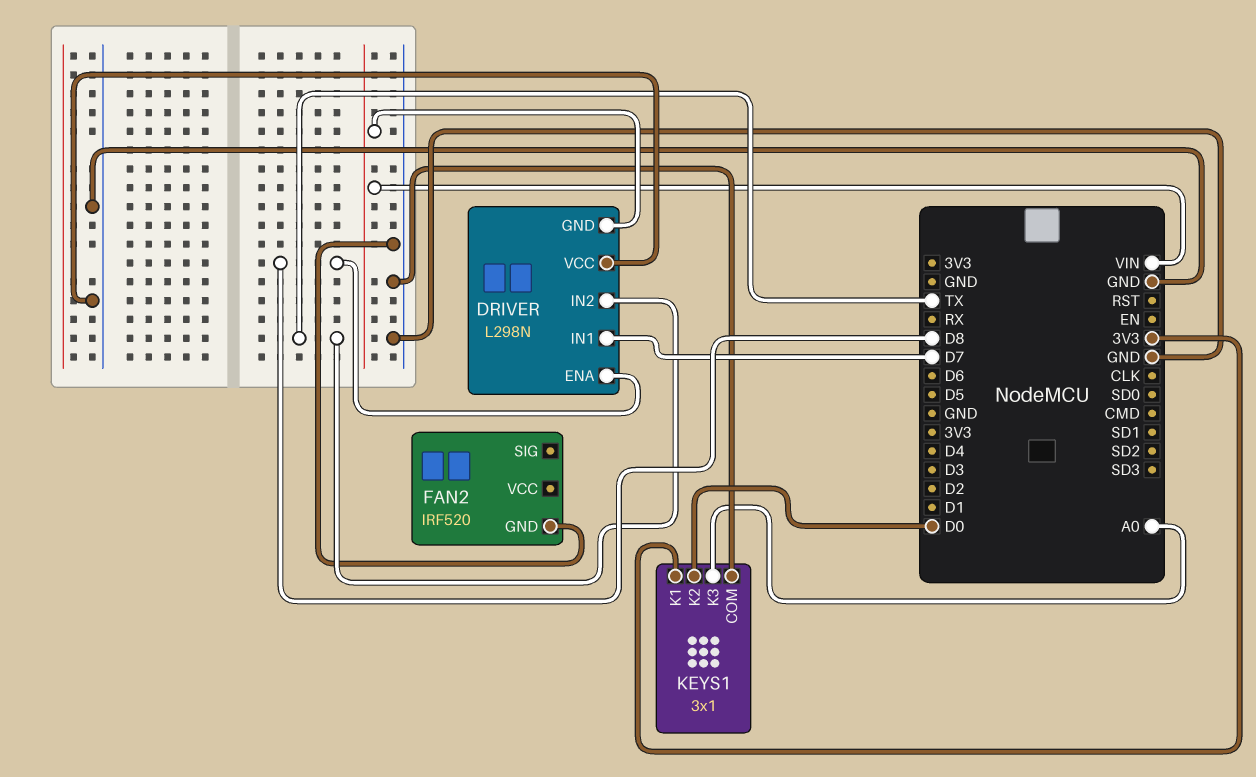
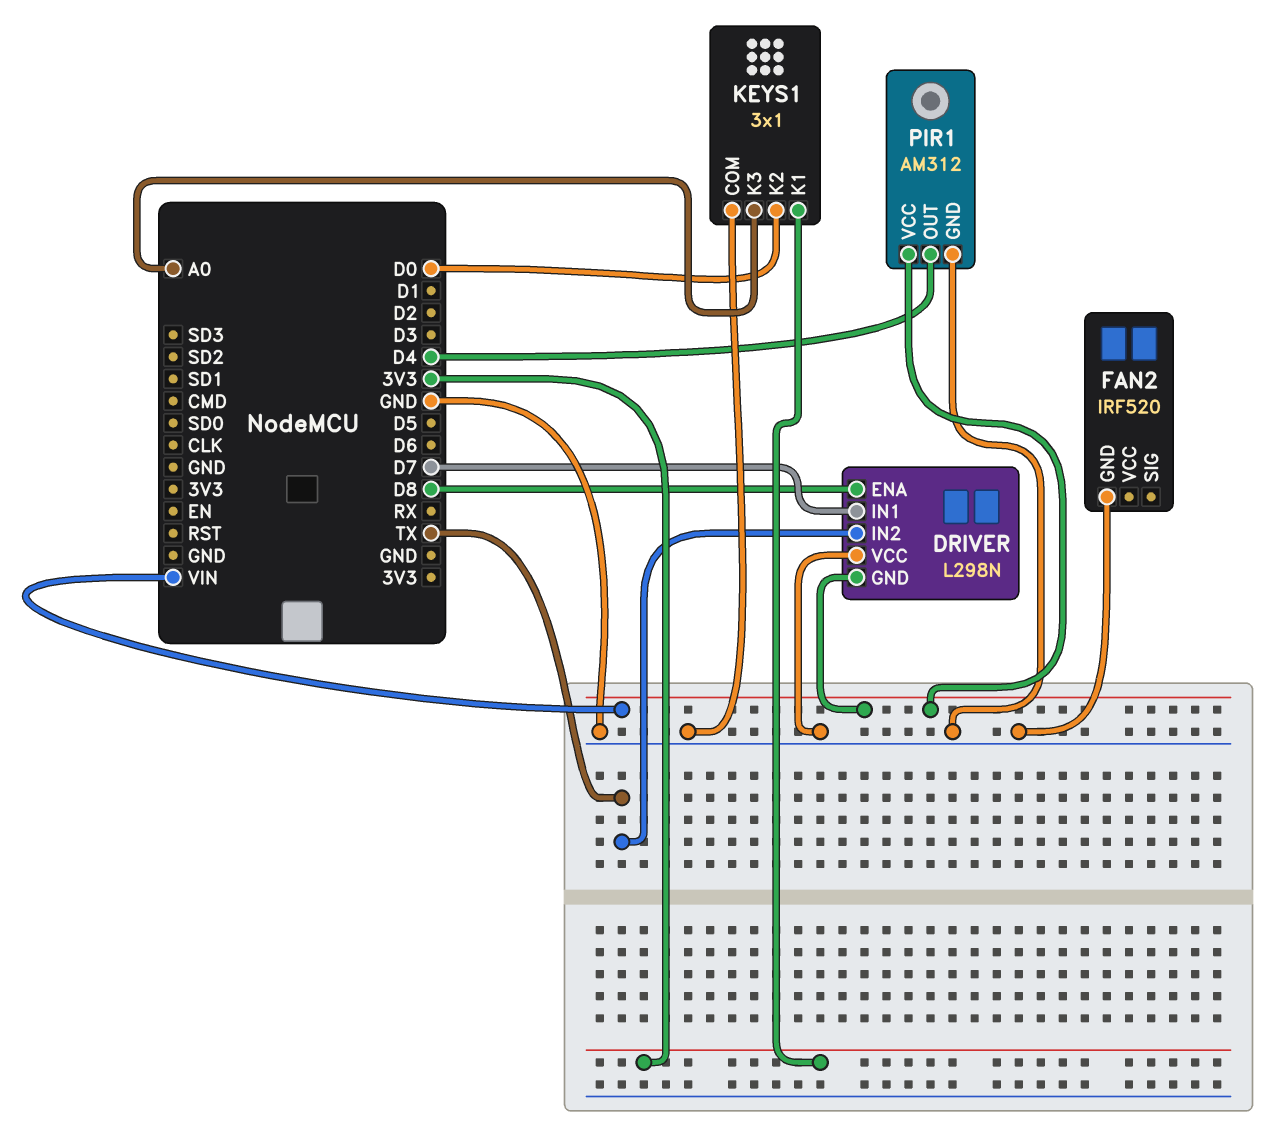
PIR1: none -> AM312
PIR1 pin GND: none -> GND
PIR1 pin OUT: none -> D4
PIR1 pin VCC: none -> VIN

